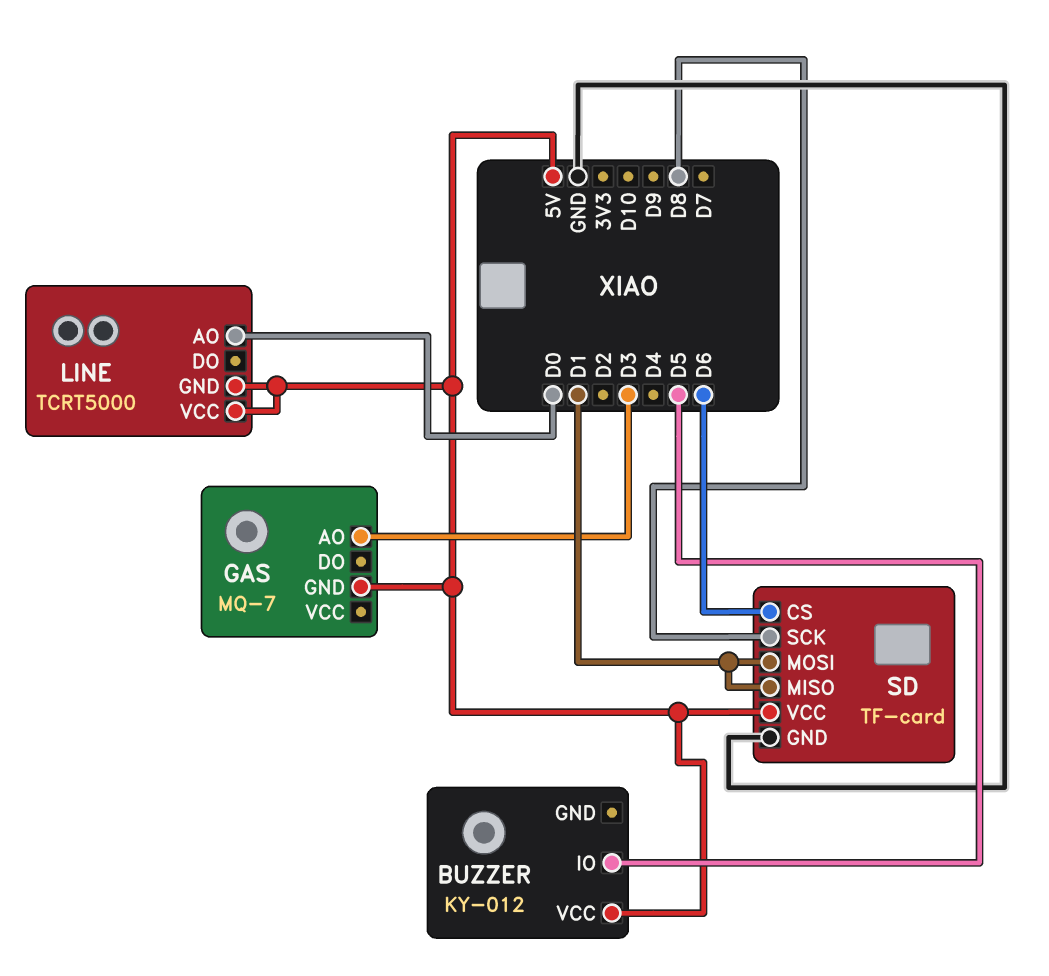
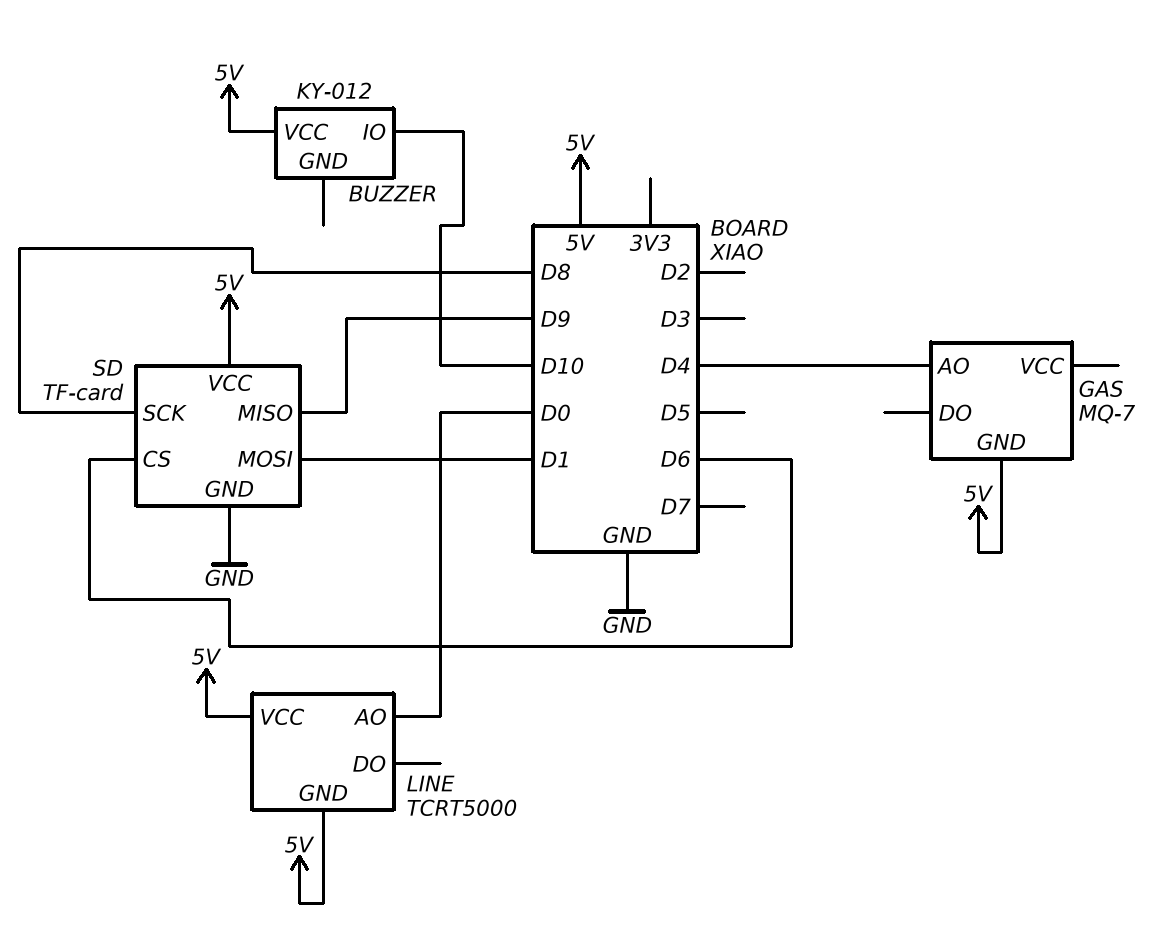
BUZZER pin IO: D5 -> D10
GAS pin AO: D3 -> D4
SD pin MISO: D1 -> D9

